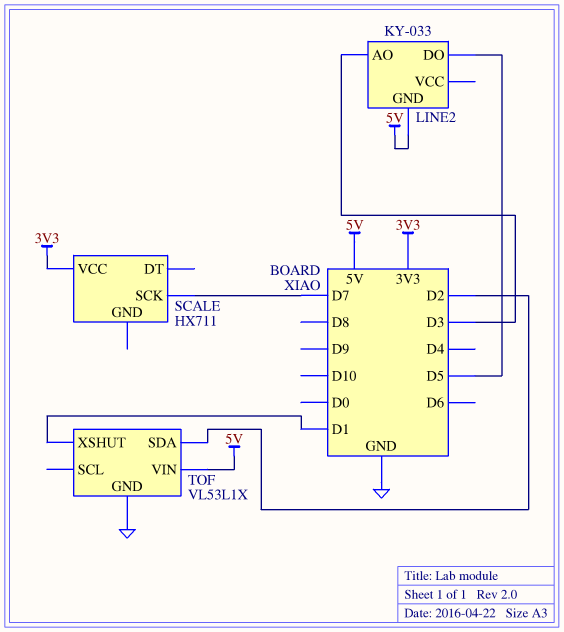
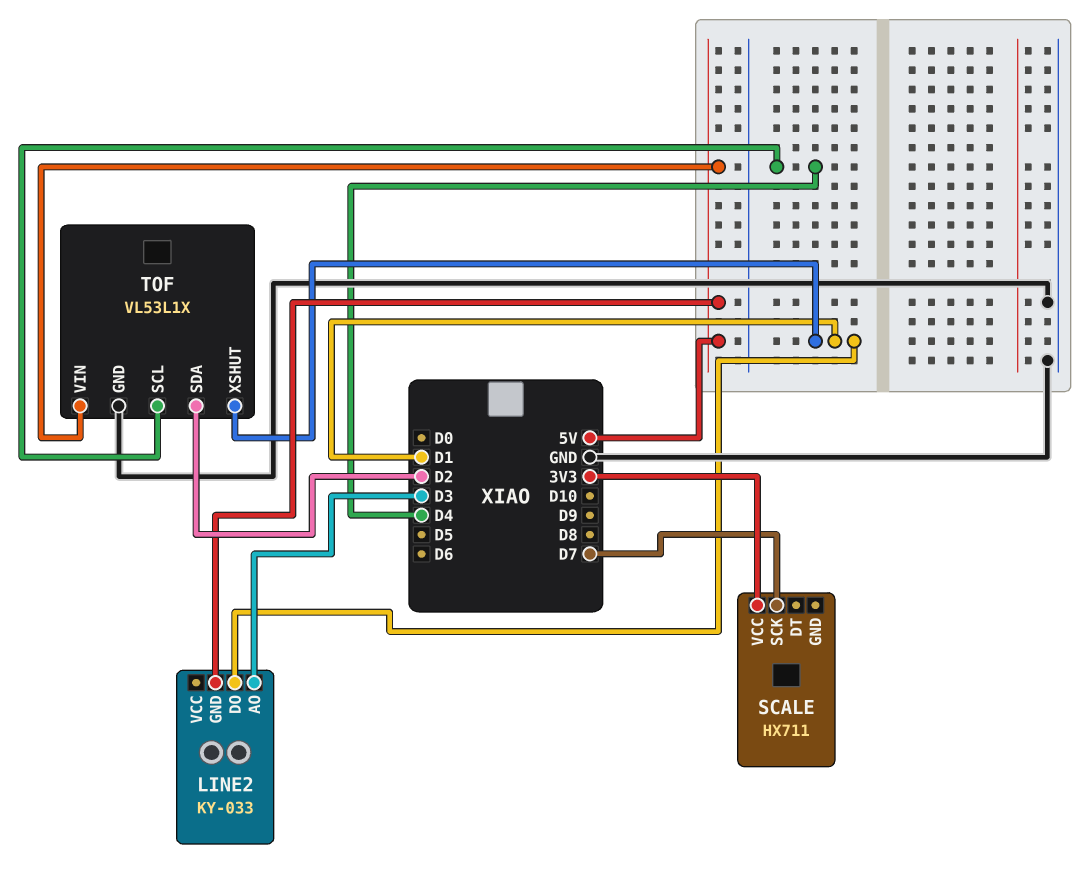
LINE2 pin DO: D5 -> D1
TOF pin SCL: none -> D4

